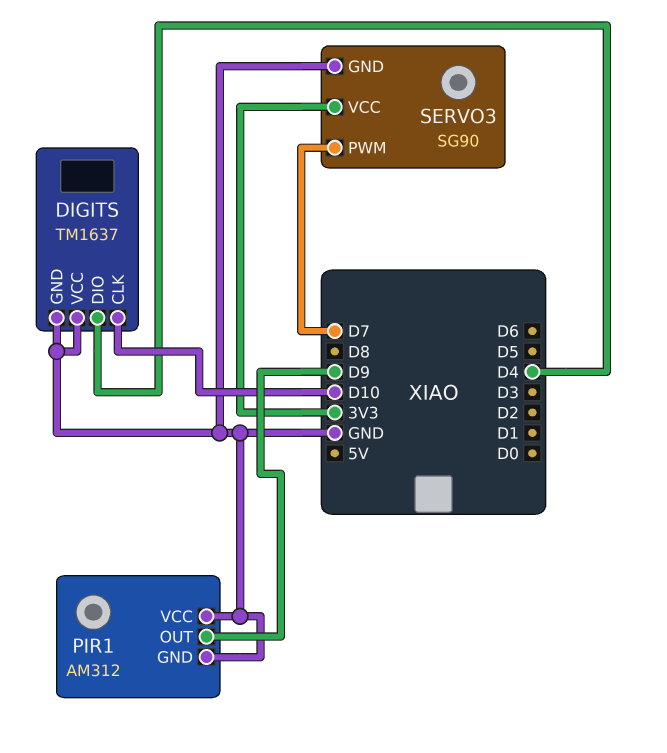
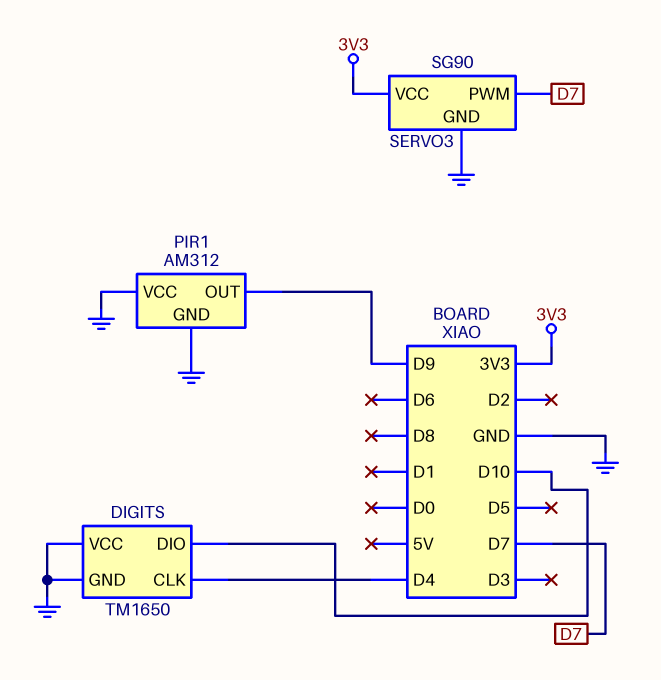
DIGITS: TM1637 -> TM1650
DIGITS pin CLK: D10 -> D4
DIGITS pin DIO: D4 -> D10

